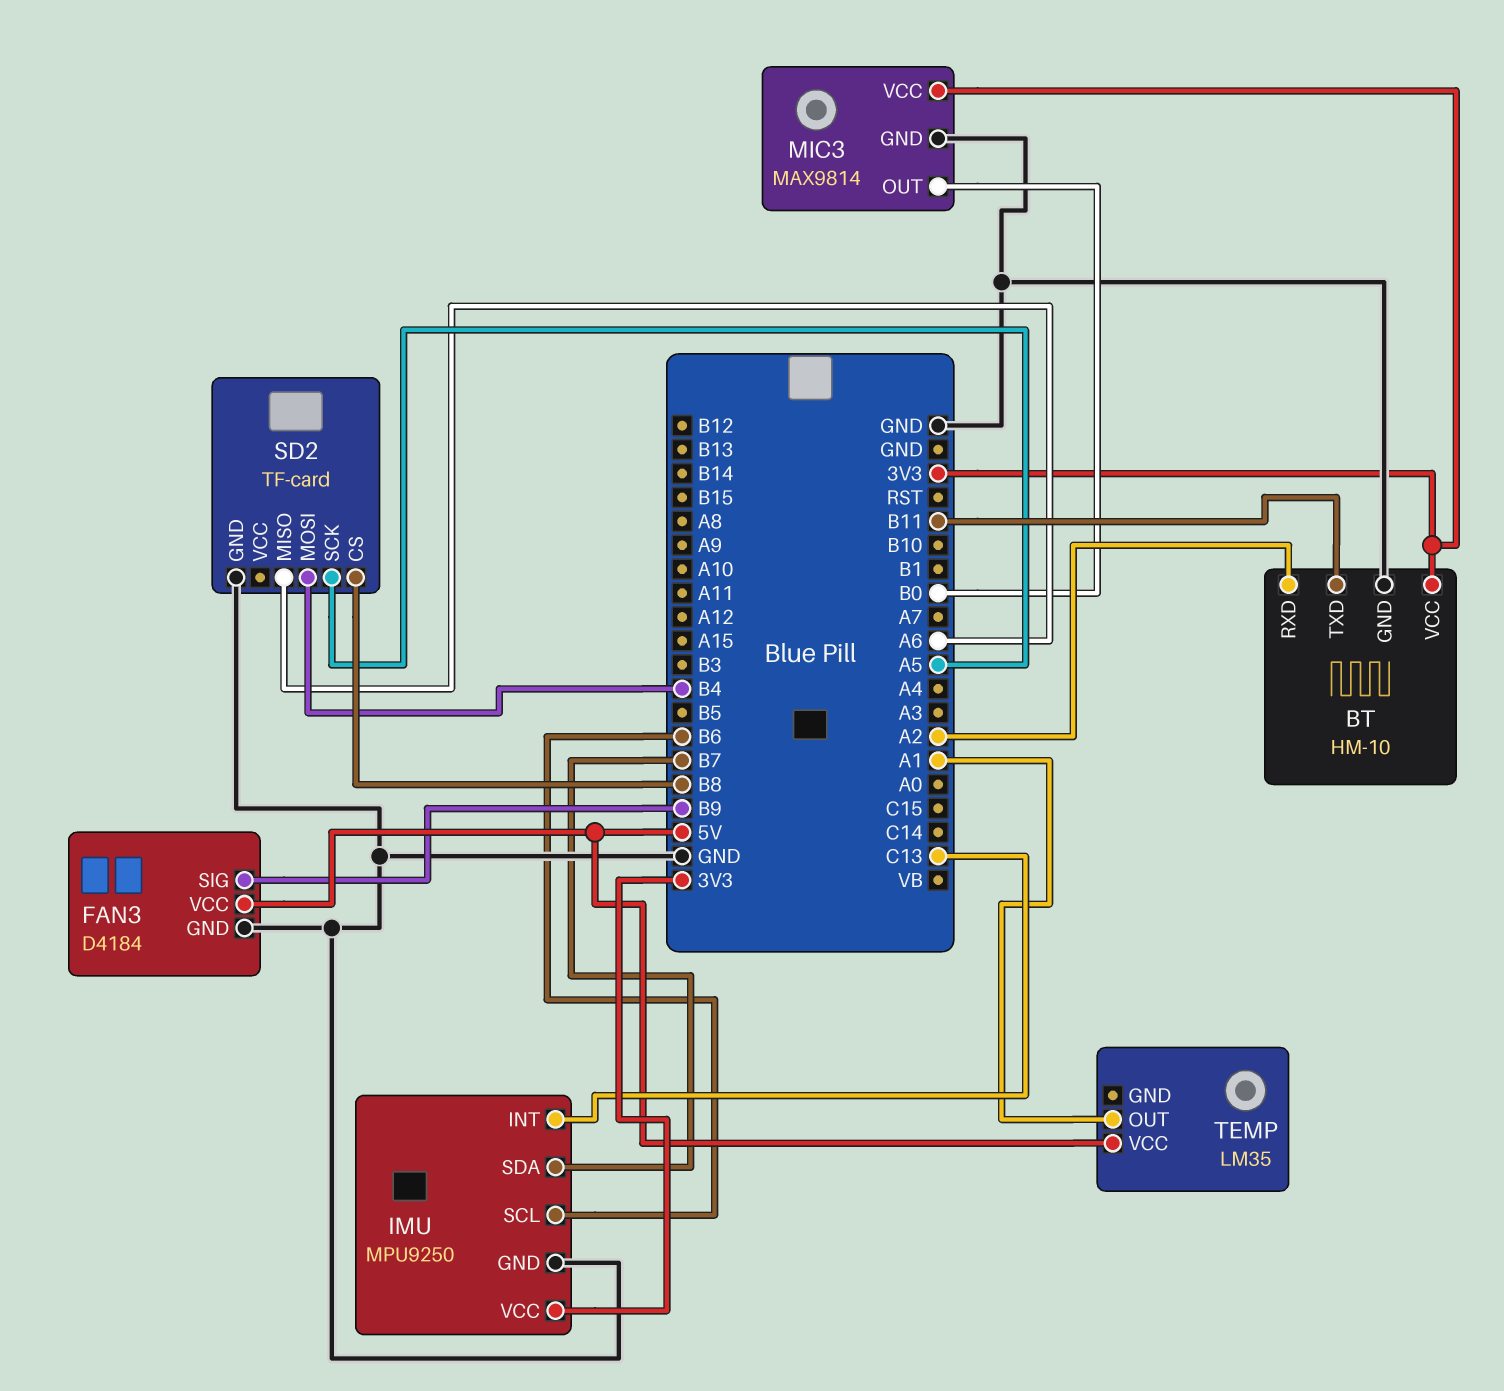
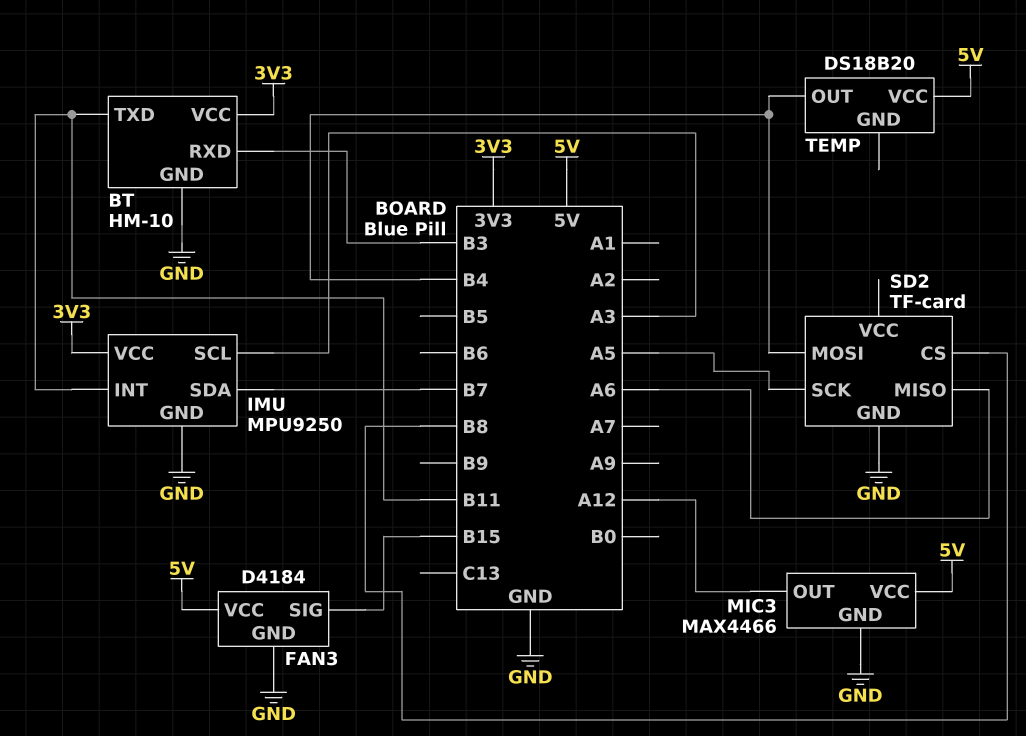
BT pin RXD: A2 -> B3
FAN3 pin SIG: B9 -> B15
IMU pin INT: C13 -> B11
IMU pin SCL: B6 -> A3
MIC3: MAX9814 -> MAX4466
MIC3 pin OUT: B0 -> A12
MIC3 pin VCC: 3V3 -> 5V
TEMP: LM35 -> DS18B20
TEMP pin OUT: A1 -> B4

